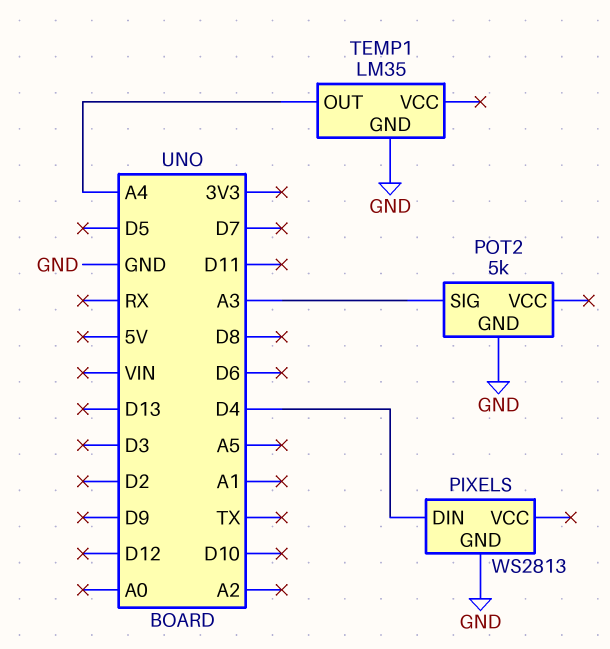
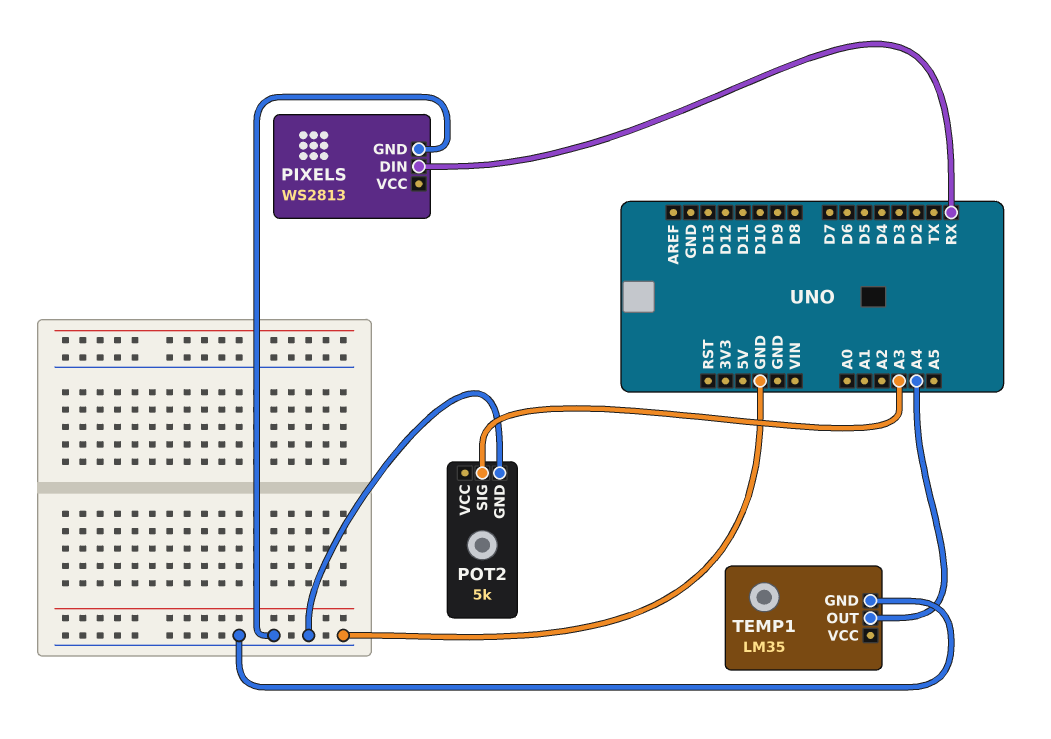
PIXELS pin DIN: D4 -> RX

